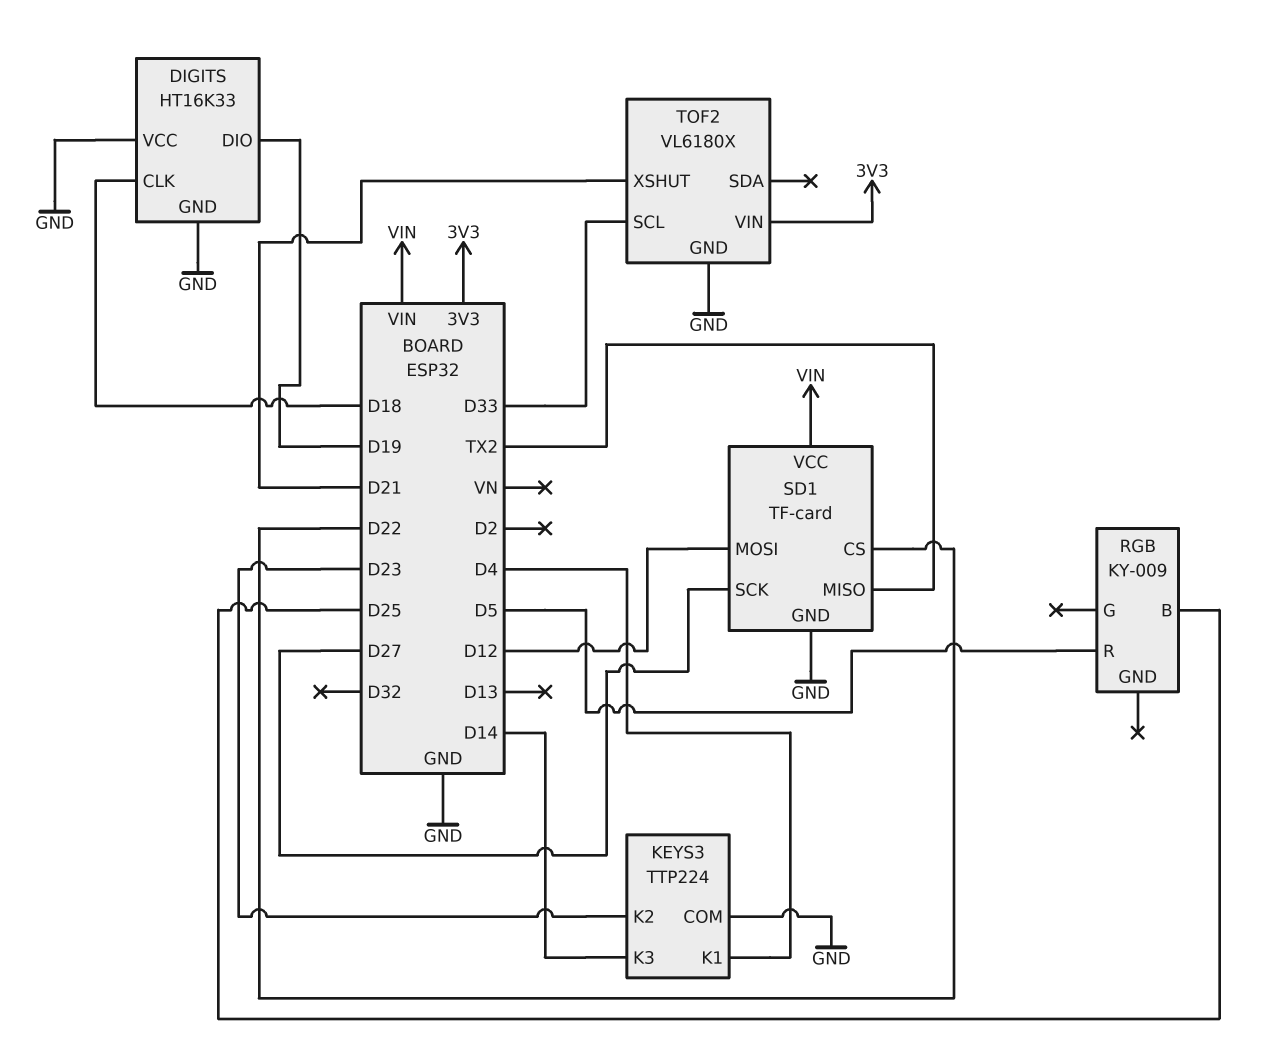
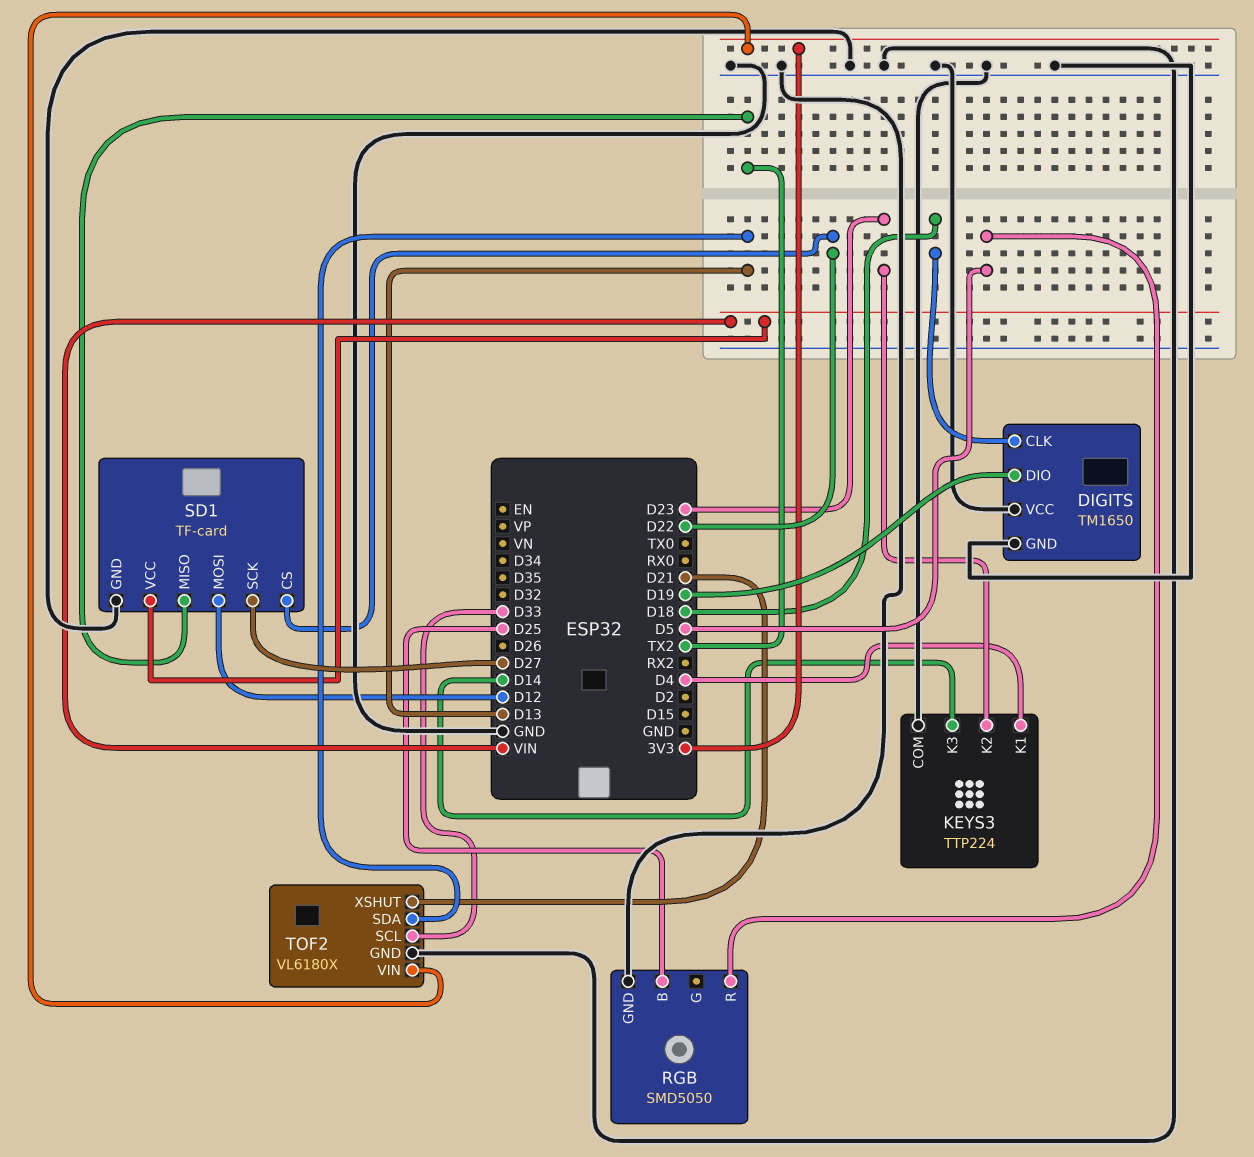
DIGITS: HT16K33 -> TM1650
RGB: KY-009 -> SMD5050
RGB pin GND: none -> GND
TOF2 pin SDA: none -> D13

